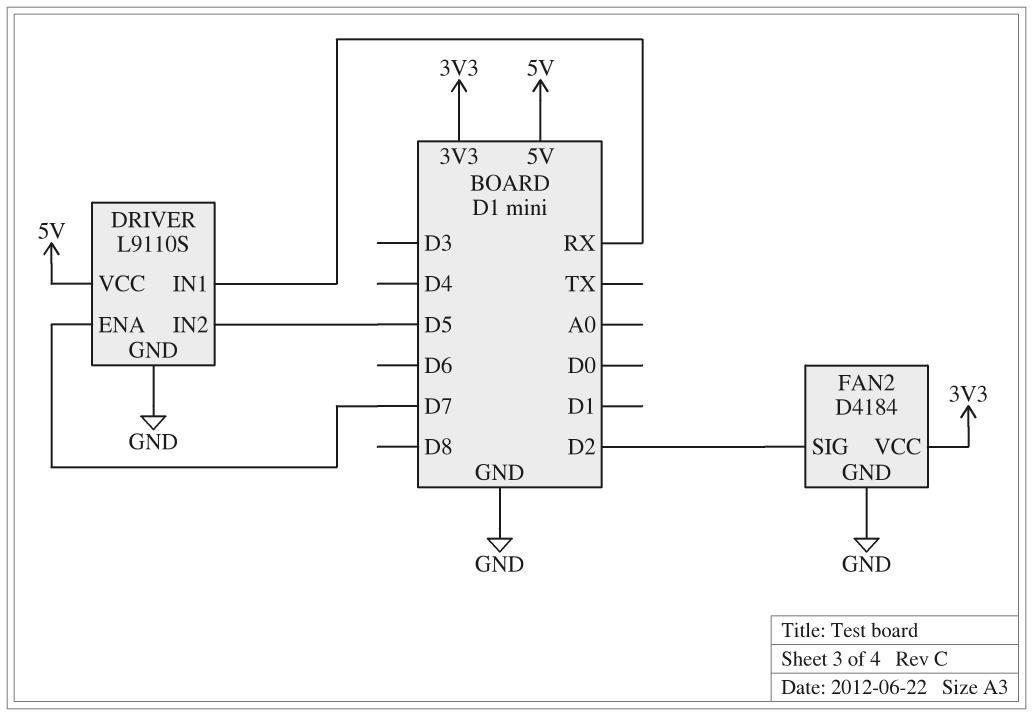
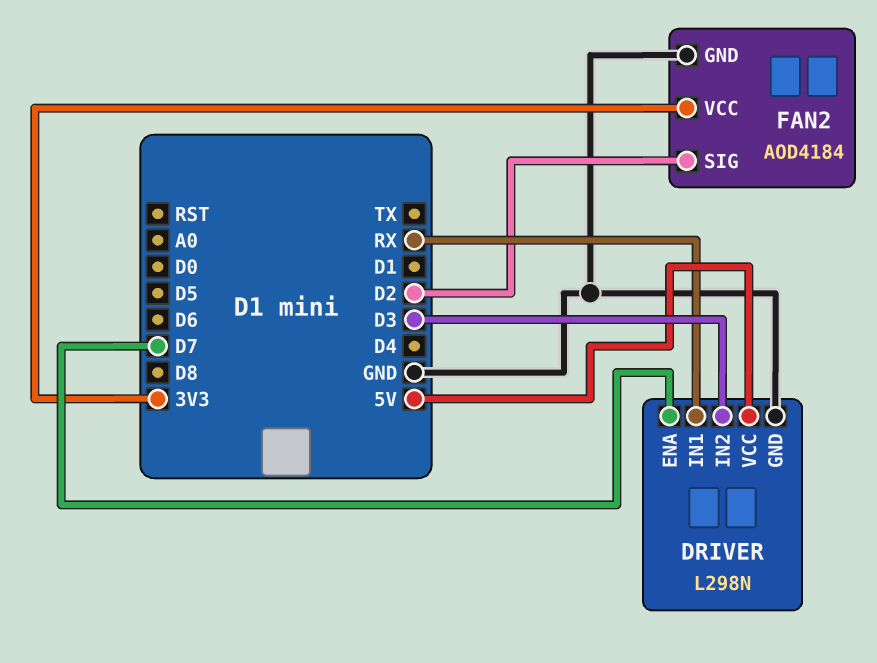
DRIVER: L9110S -> L298N
DRIVER pin IN2: D5 -> D3
FAN2: D4184 -> AOD4184

